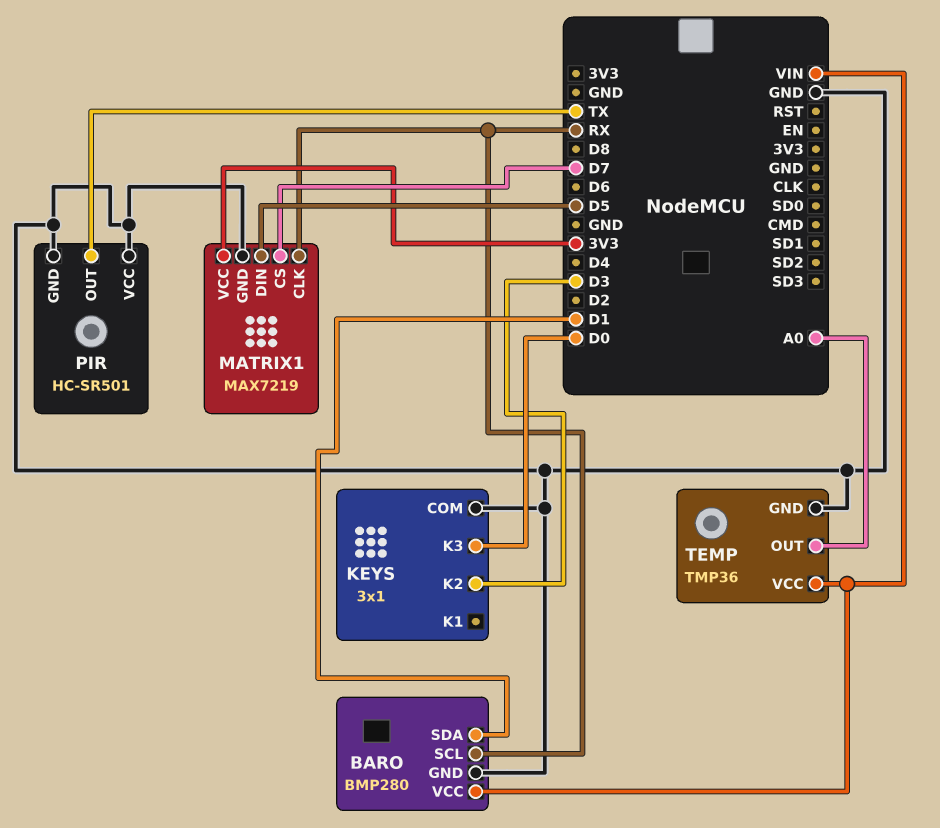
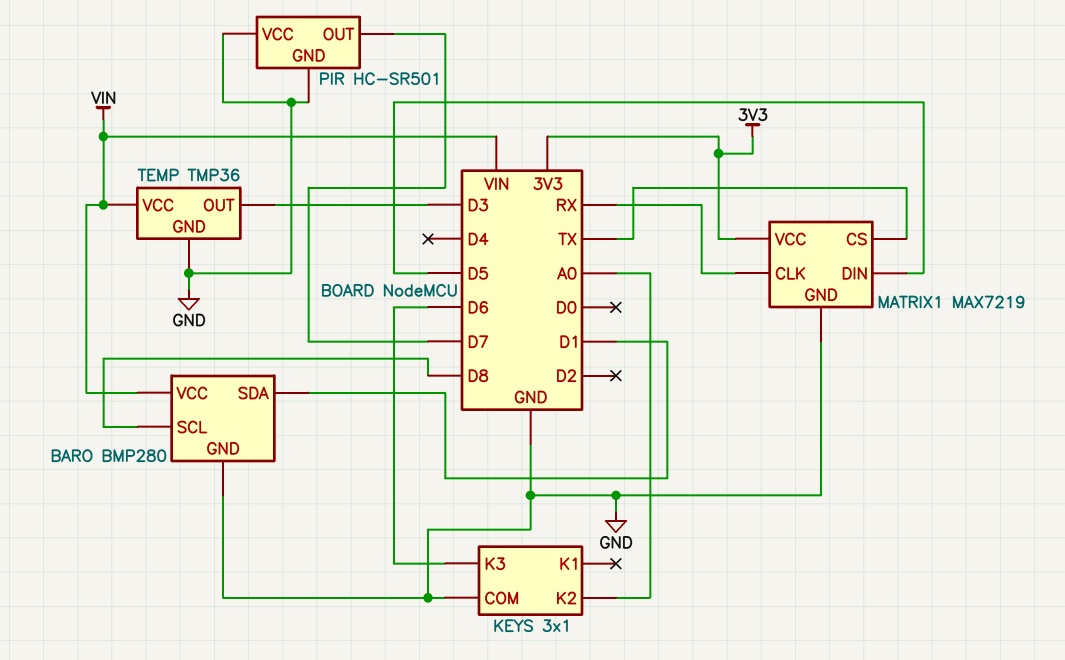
BARO pin SCL: RX -> D8
KEYS pin K2: D3 -> A0
KEYS pin K3: D0 -> D6
MATRIX1 pin CS: D7 -> TX
PIR pin OUT: TX -> D7
TEMP pin OUT: A0 -> D3

